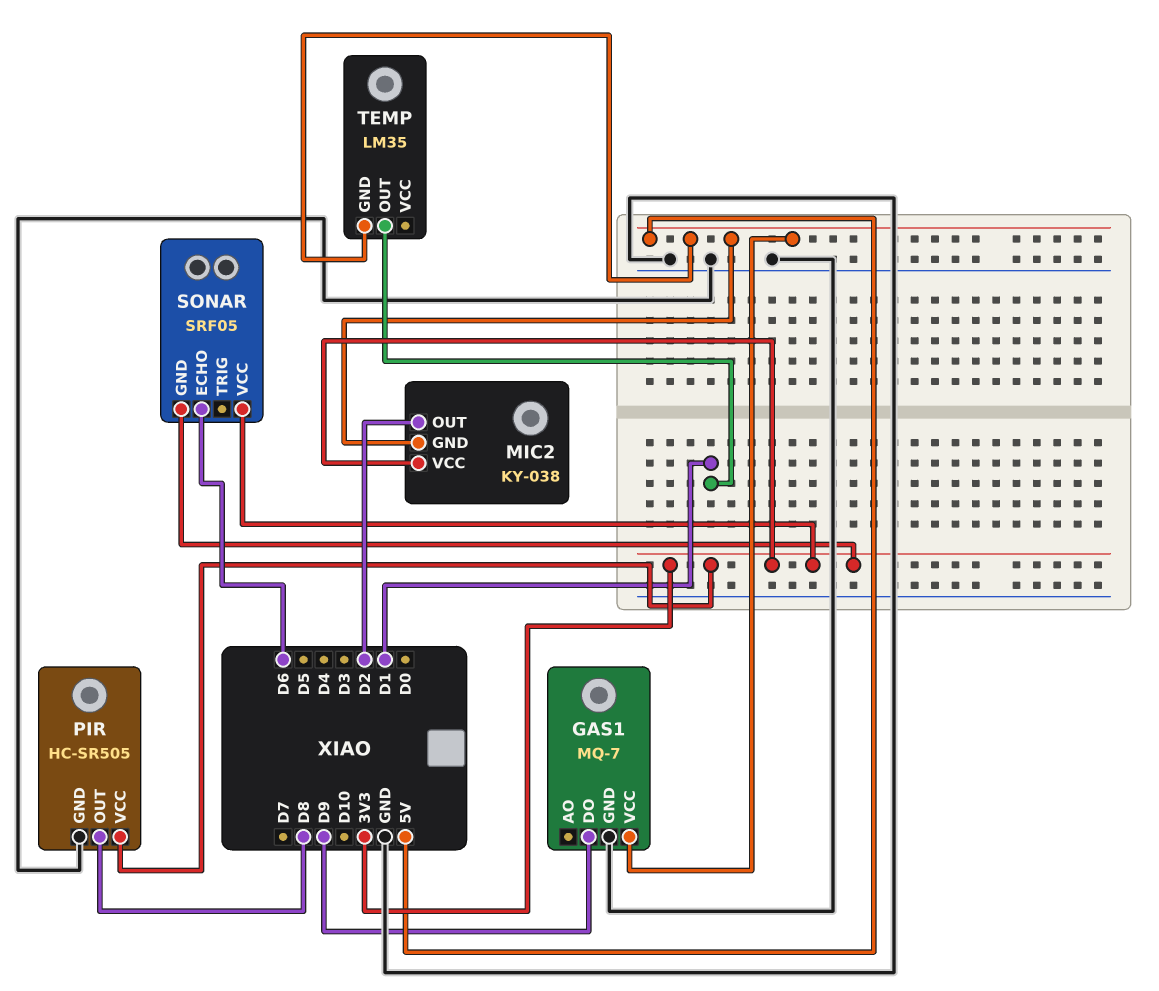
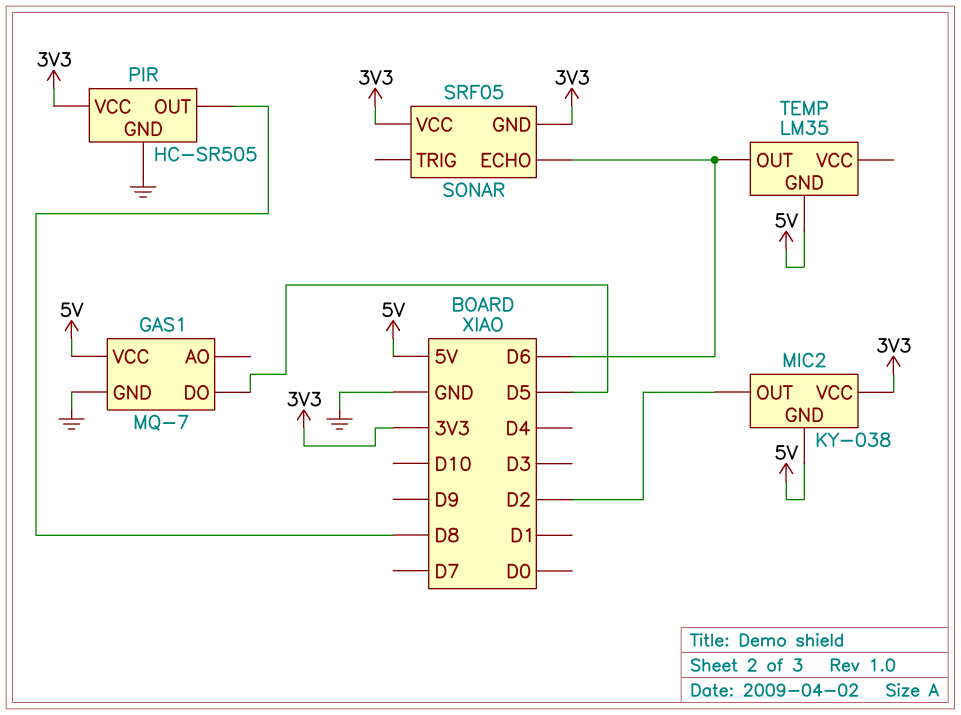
GAS1 pin DO: D9 -> D5
TEMP pin OUT: D1 -> D6

